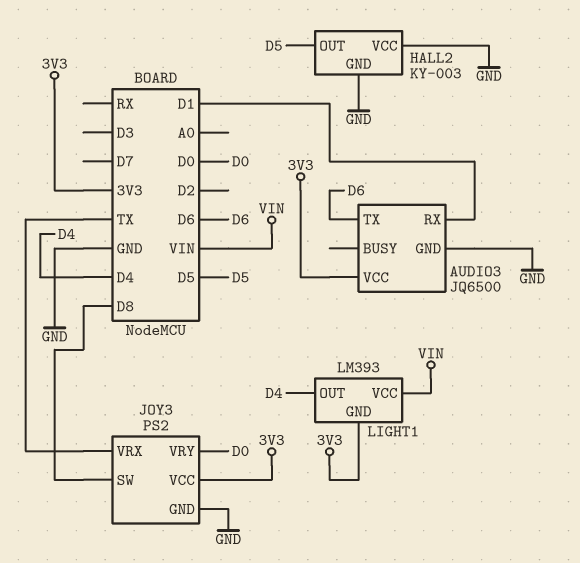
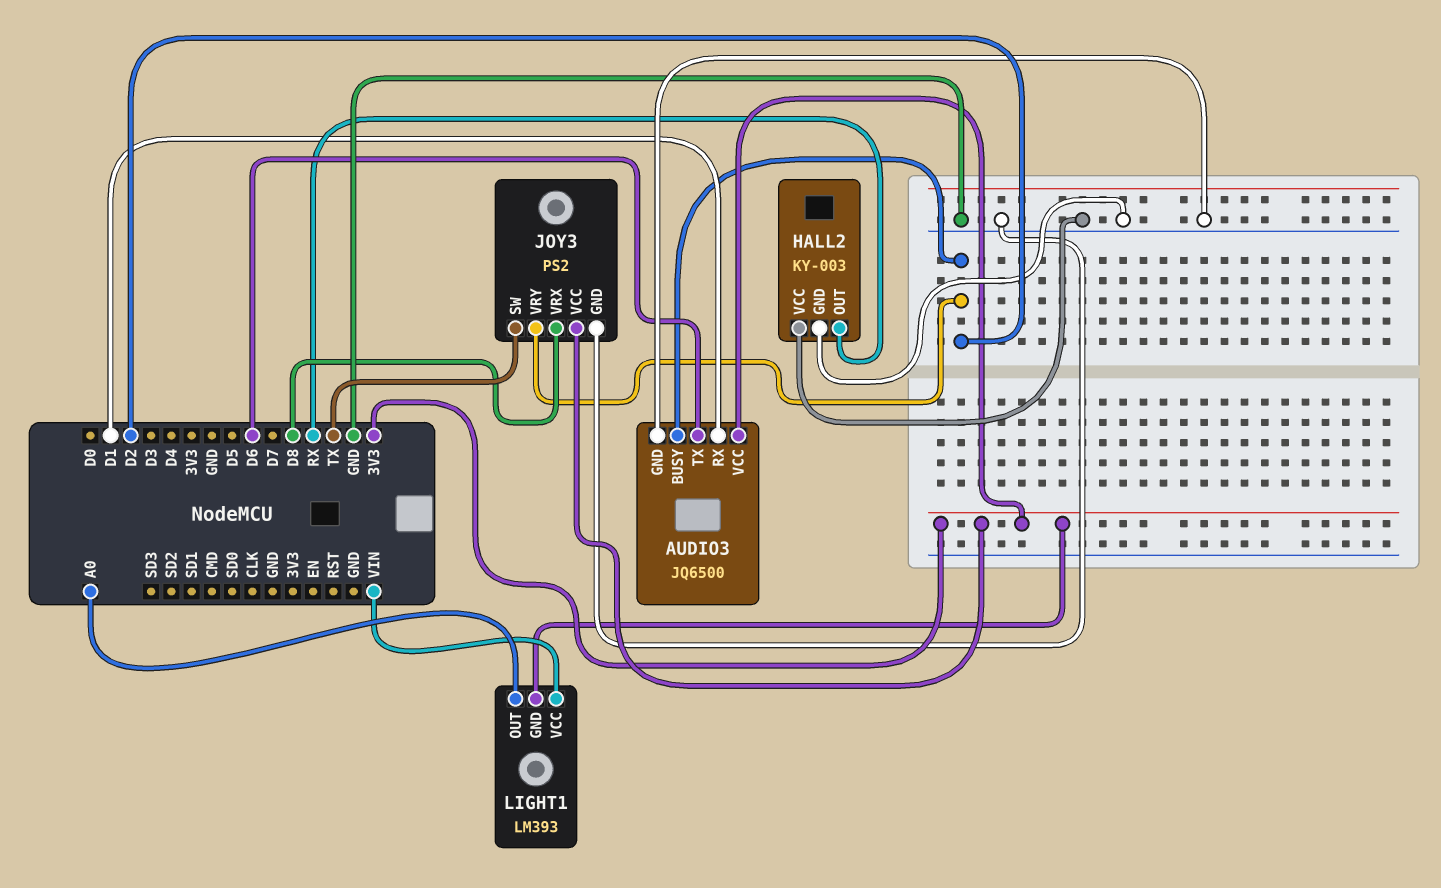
AUDIO3 pin BUSY: none -> D2
HALL2 pin OUT: D5 -> RX
JOY3 pin SW: D8 -> TX
JOY3 pin VRX: TX -> D8
JOY3 pin VRY: D0 -> D2
LIGHT1 pin OUT: D4 -> A0

